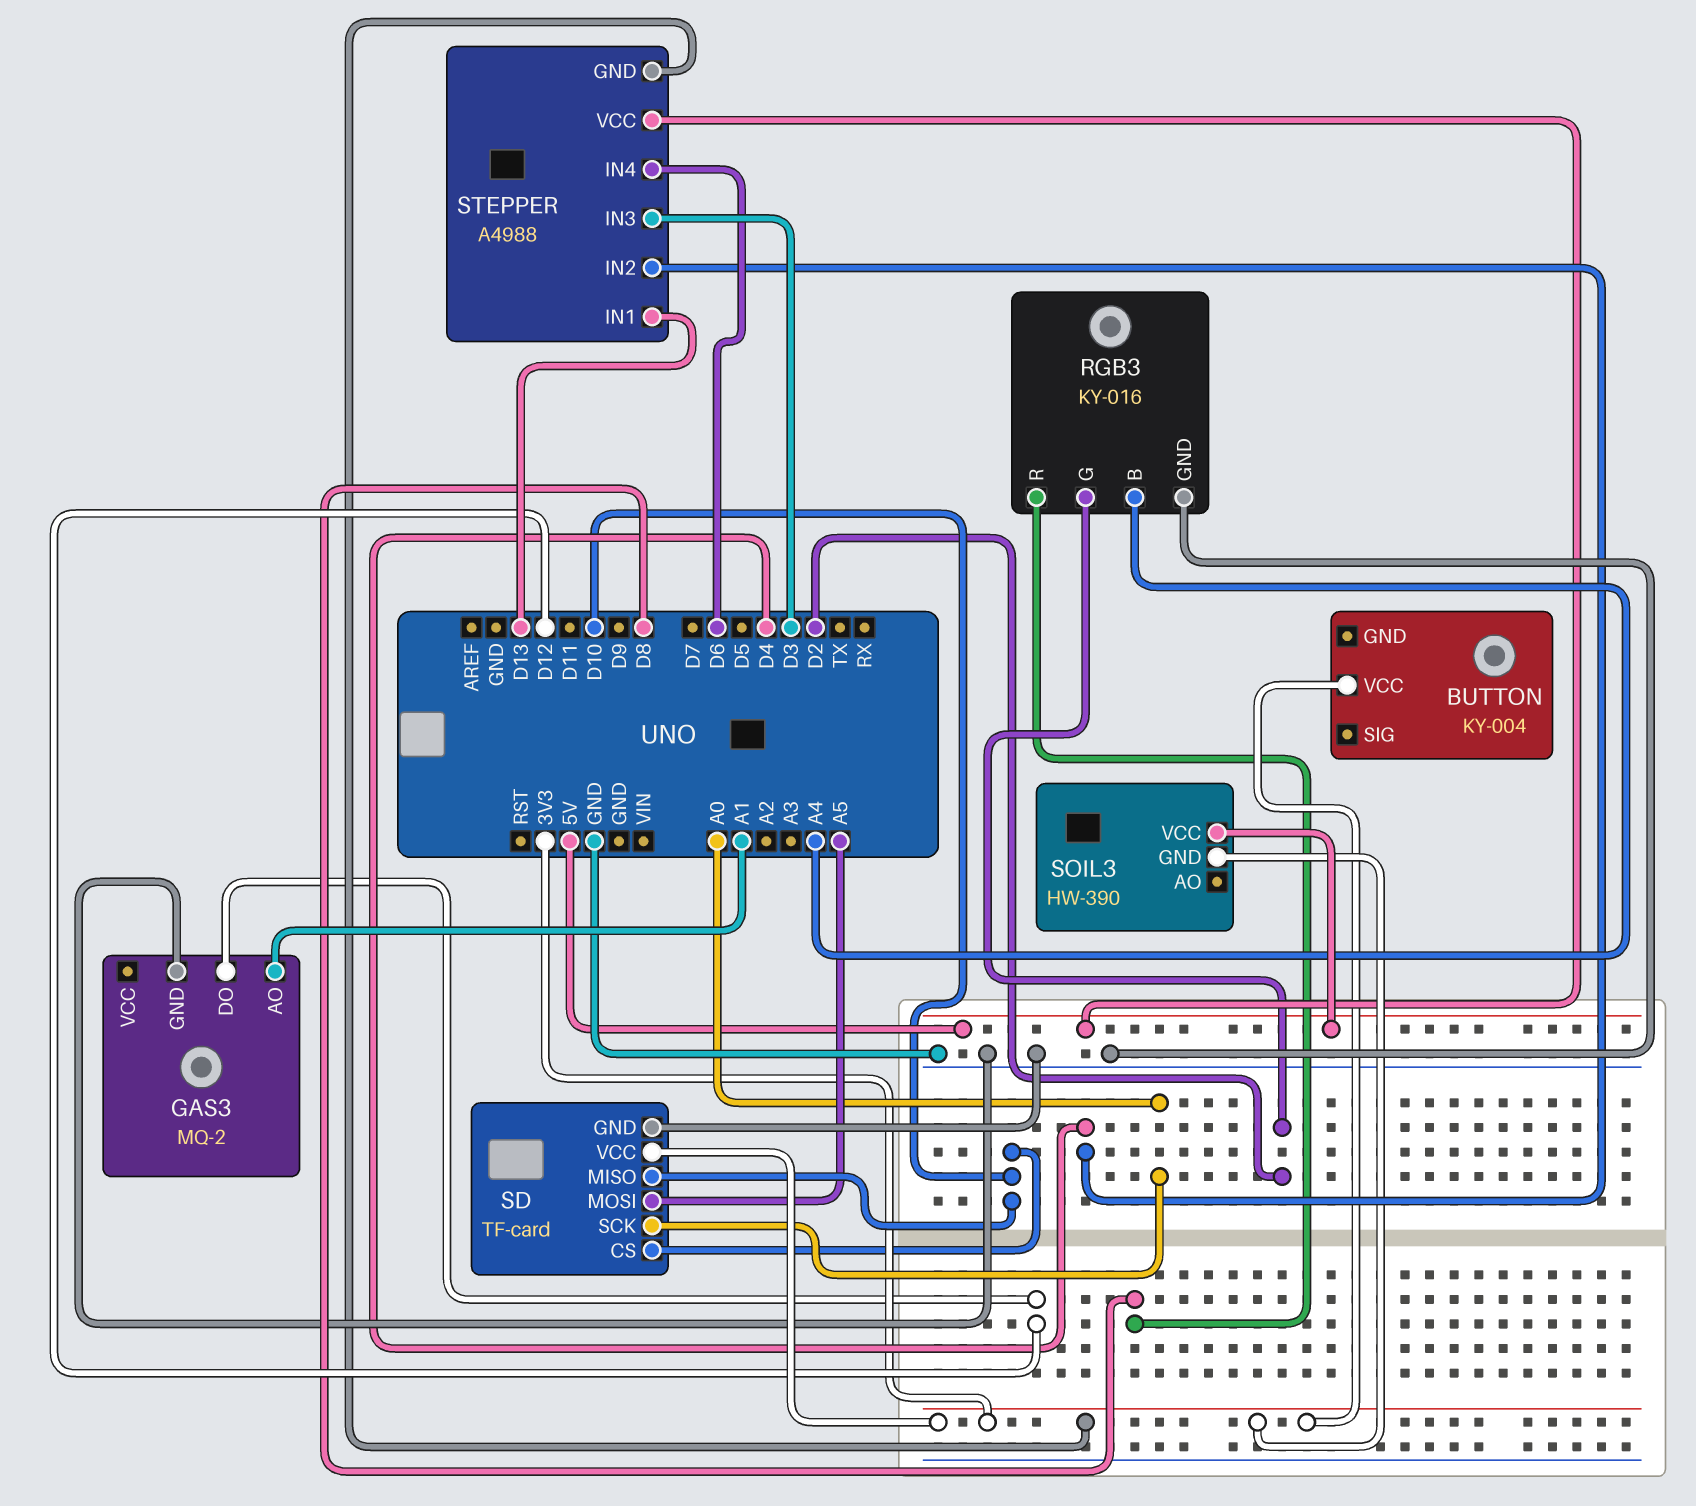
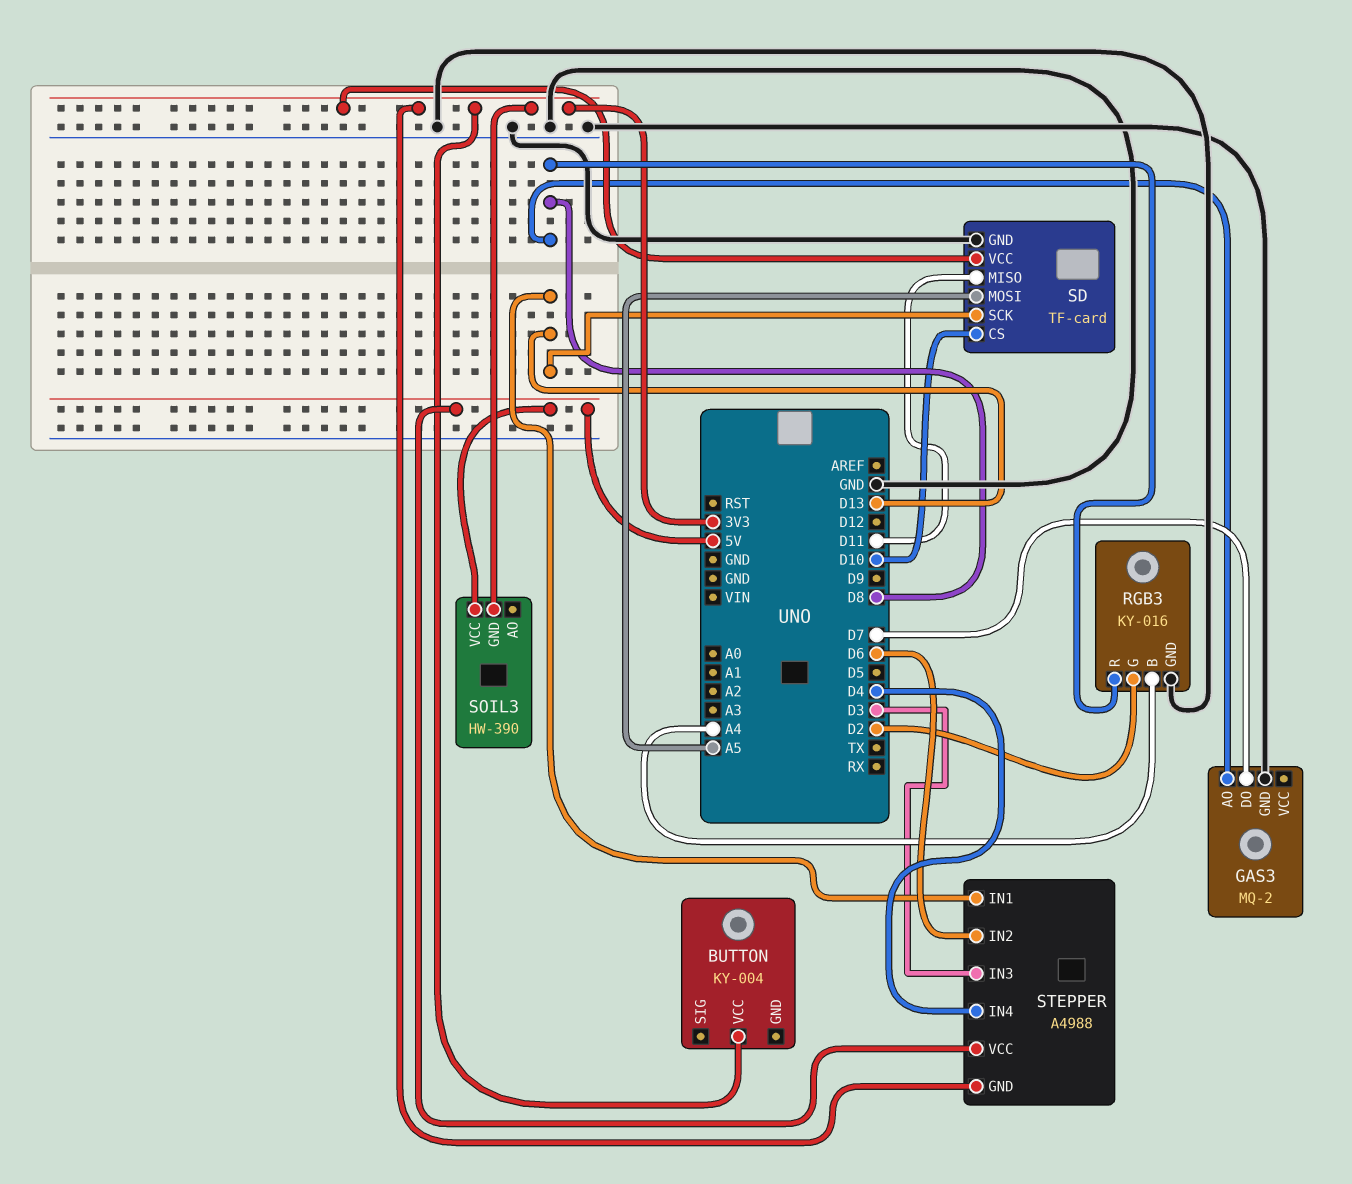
GAS3 pin AO: A1 -> D8
GAS3 pin DO: D12 -> D7
SD pin MISO: D10 -> D11
SD pin SCK: A0 -> D13
STEPPER pin IN2: D4 -> D6
STEPPER pin IN4: D6 -> D4

